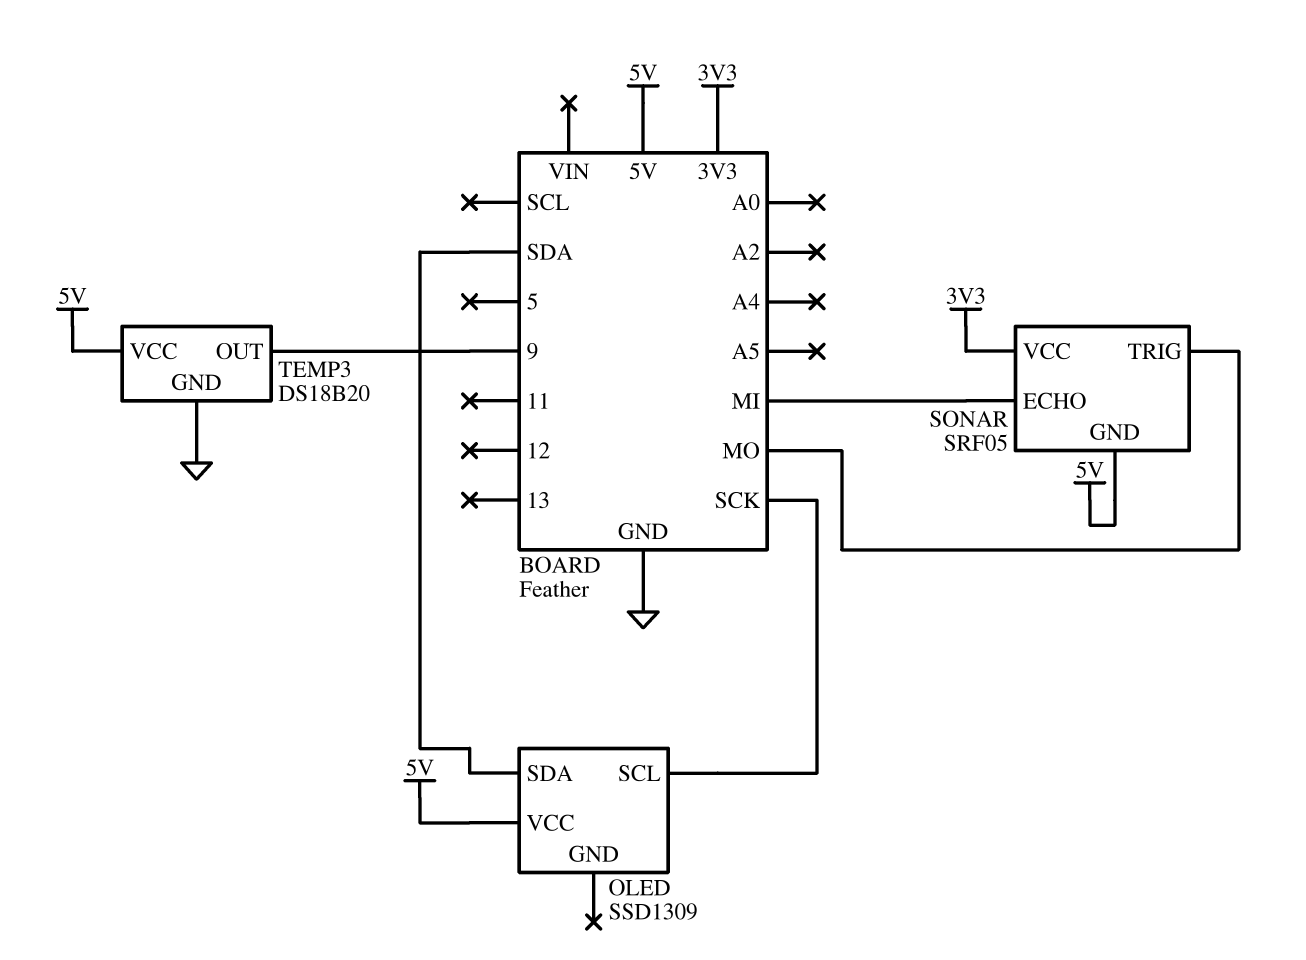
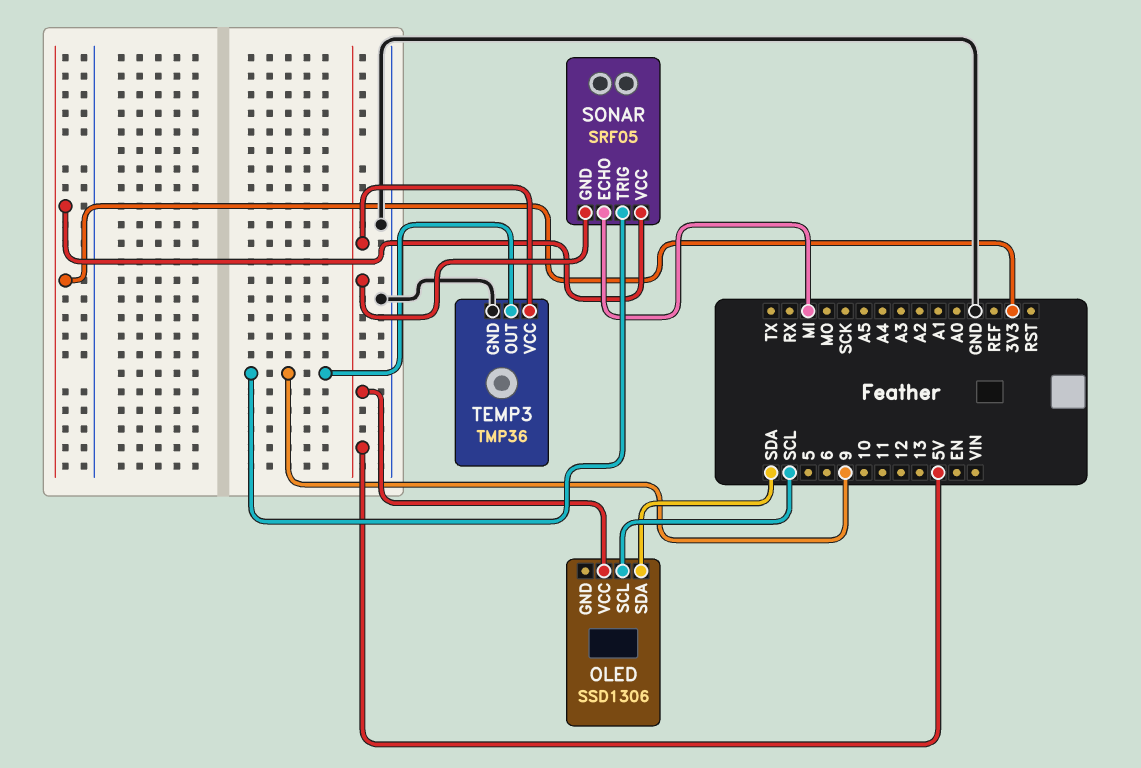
OLED: SSD1309 -> SSD1306
OLED pin SCL: SCK -> SCL
SONAR pin TRIG: MO -> 9
TEMP3: DS18B20 -> TMP36

